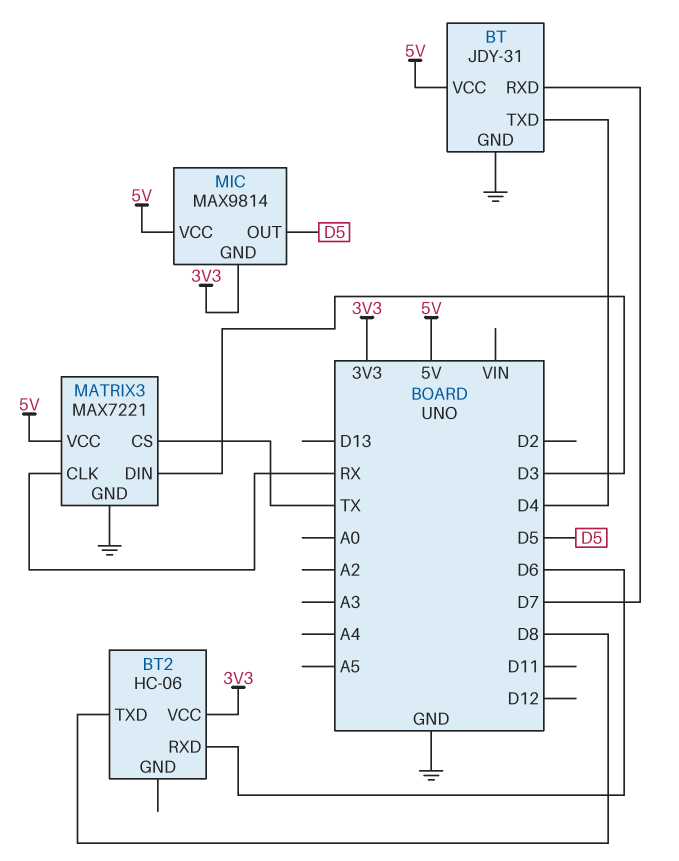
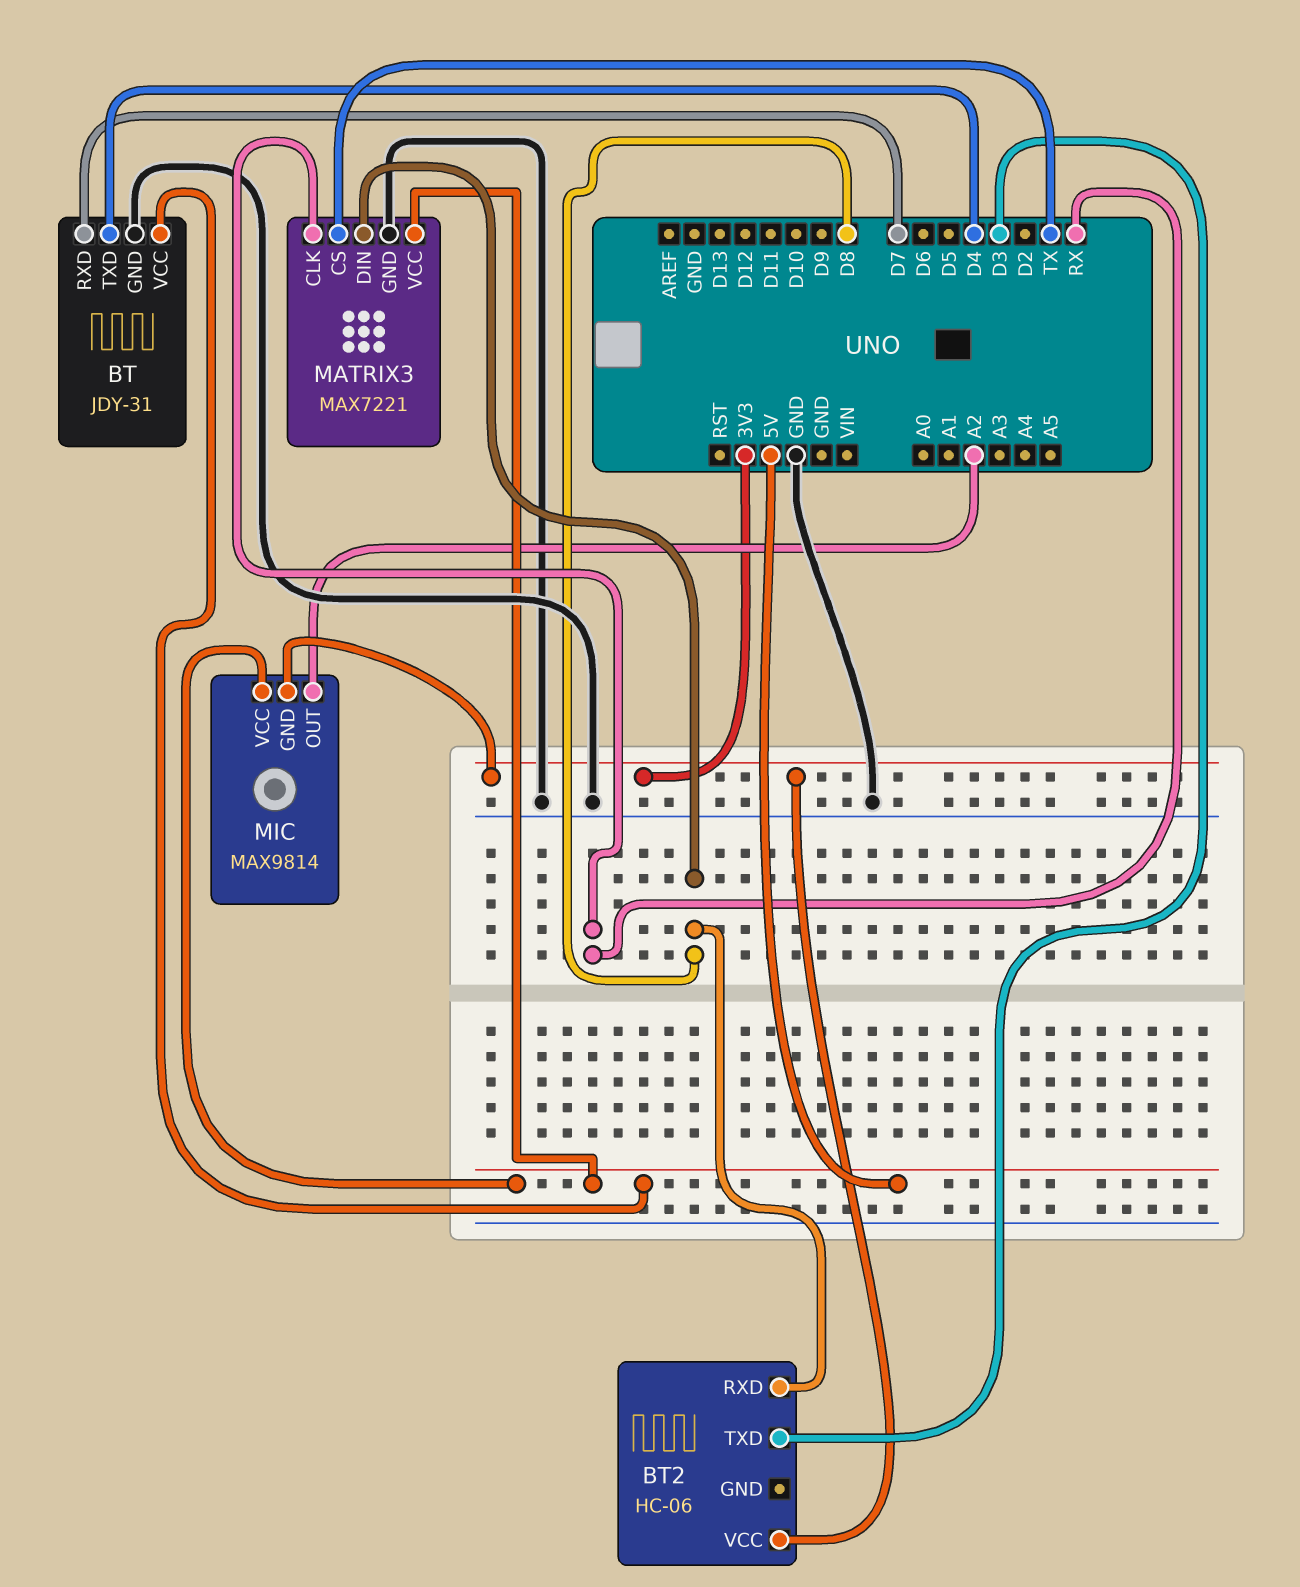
BT2 pin RXD: D6 -> D8
BT2 pin TXD: D8 -> D3
MATRIX3 pin DIN: D3 -> D8
MIC pin OUT: D5 -> A2

